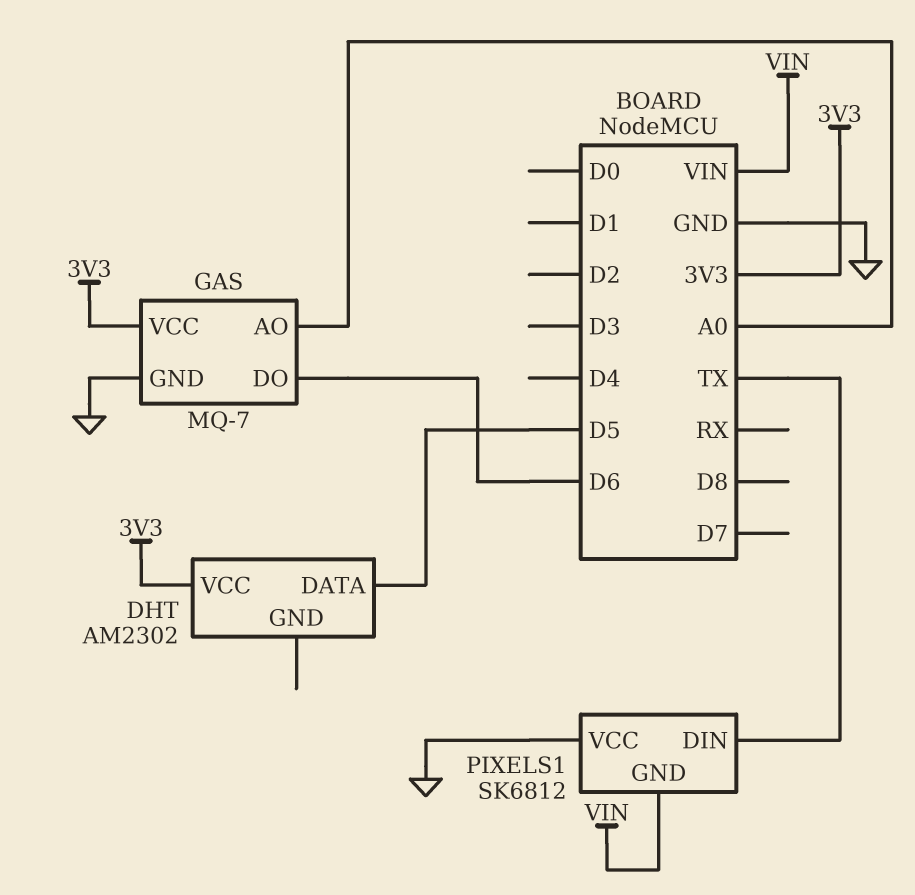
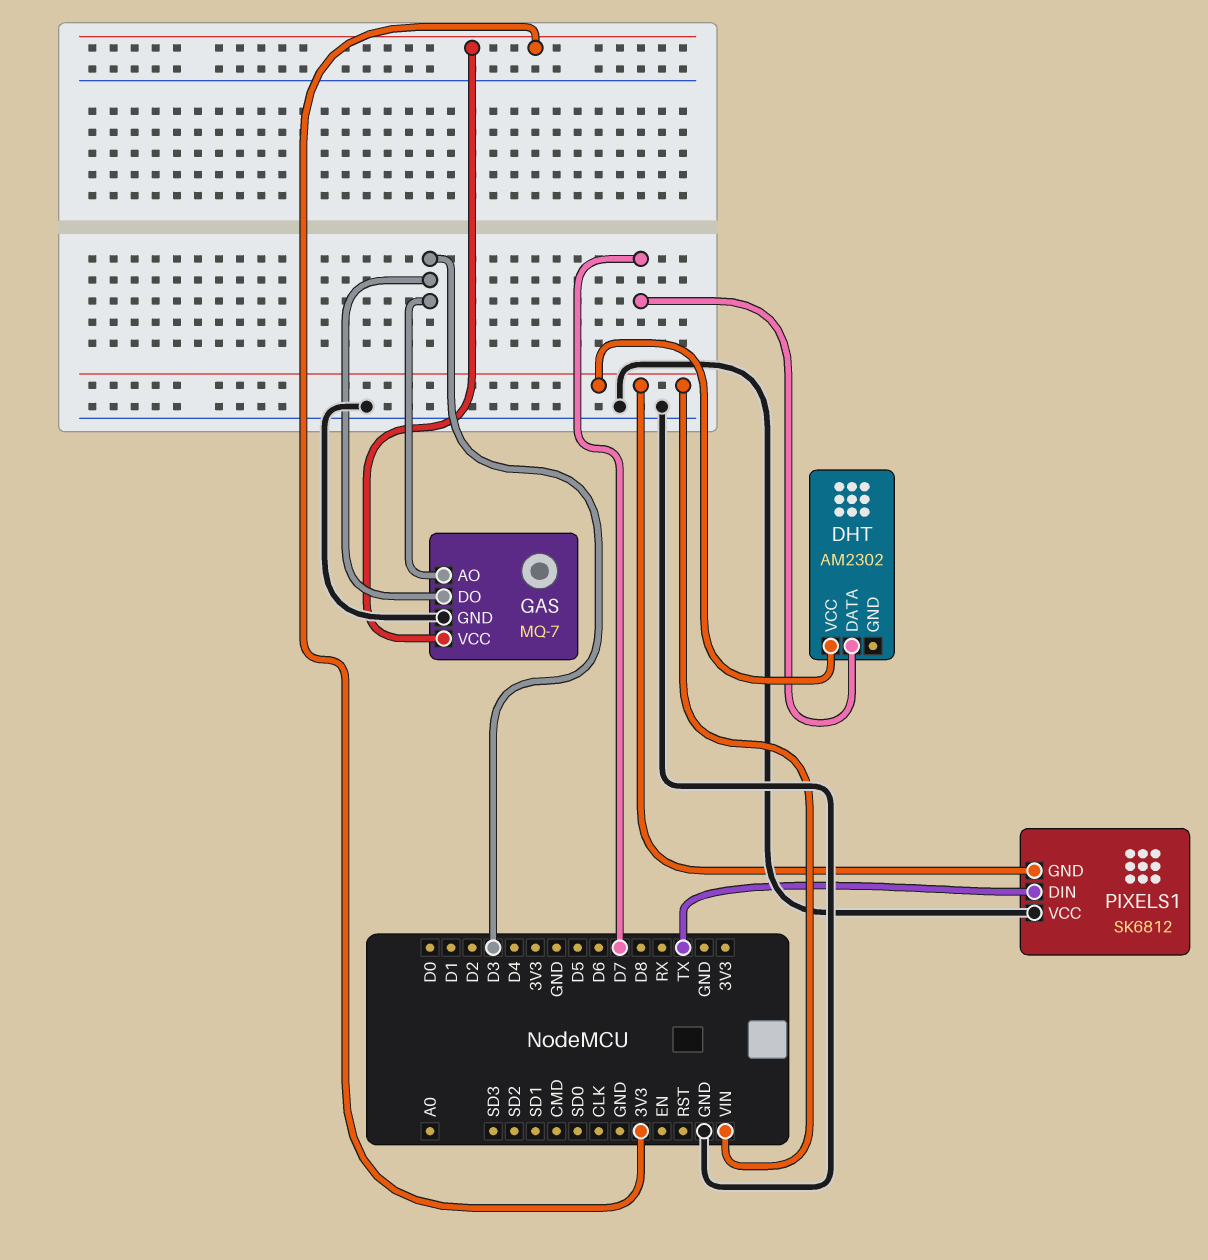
DHT pin DATA: D5 -> D7
DHT pin VCC: 3V3 -> VIN
GAS pin AO: A0 -> D3
GAS pin DO: D6 -> D3

